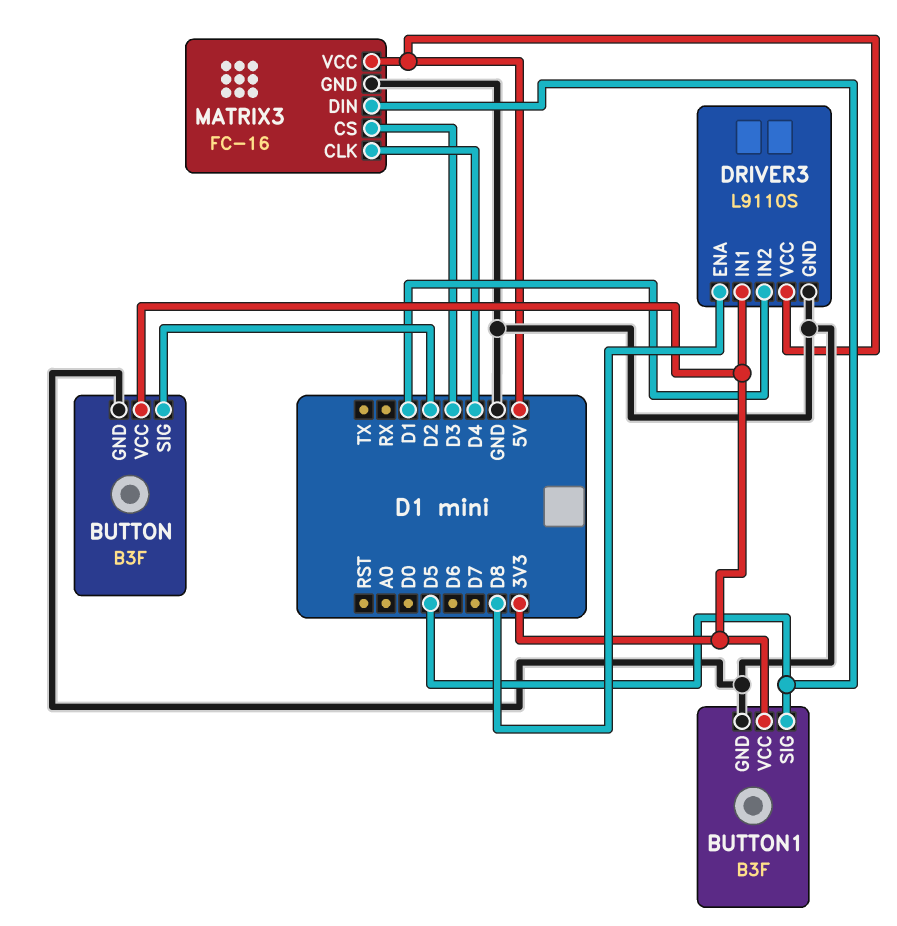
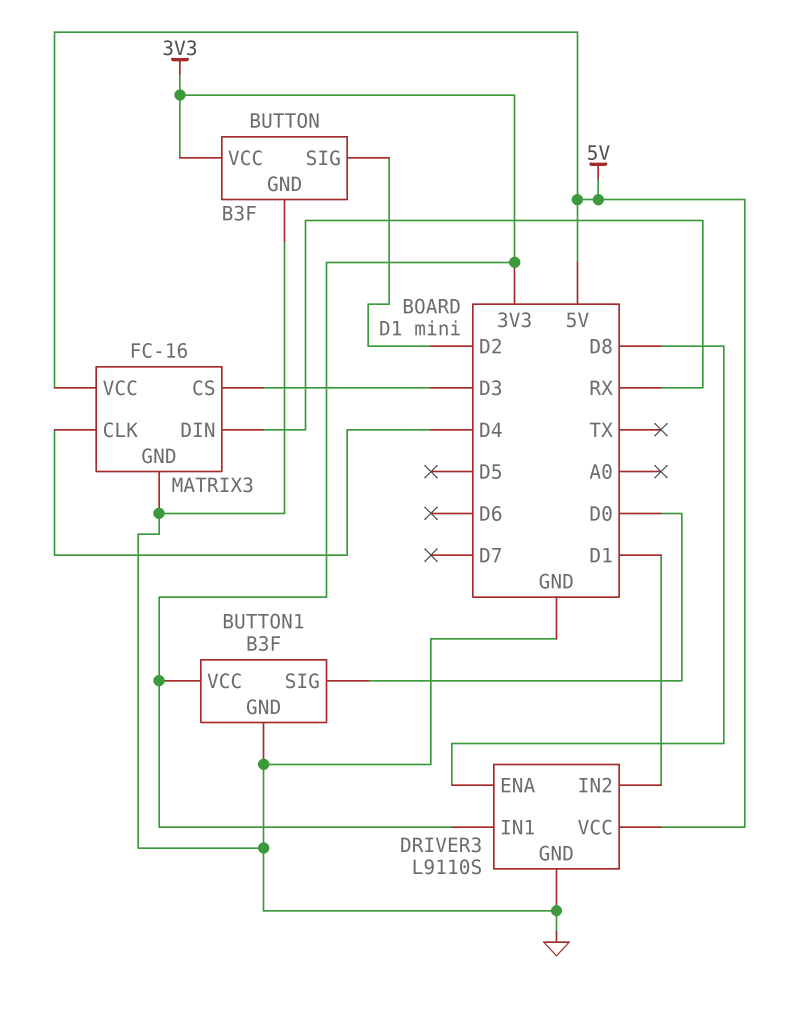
BUTTON1 pin SIG: D5 -> D0
MATRIX3 pin DIN: D5 -> RX

